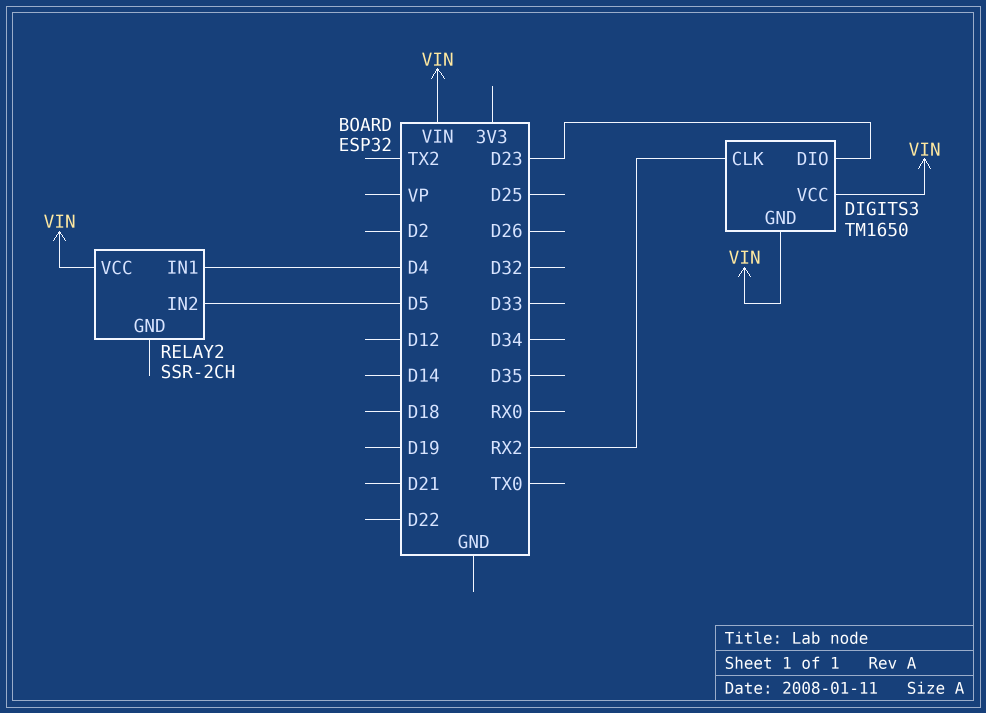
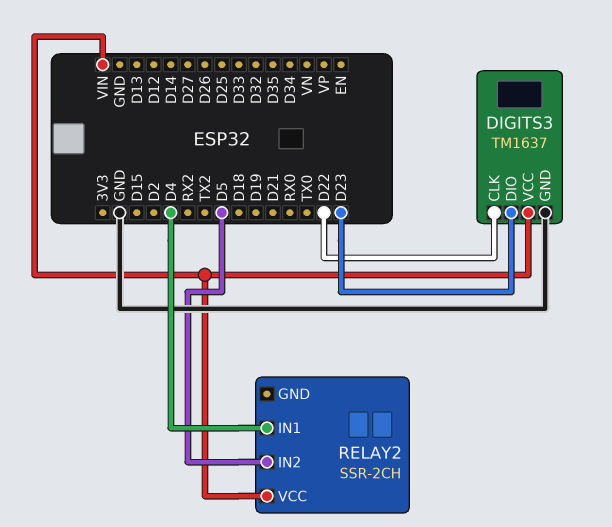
DIGITS3: TM1650 -> TM1637
DIGITS3 pin CLK: RX2 -> D22
DIGITS3 pin GND: VIN -> GND

